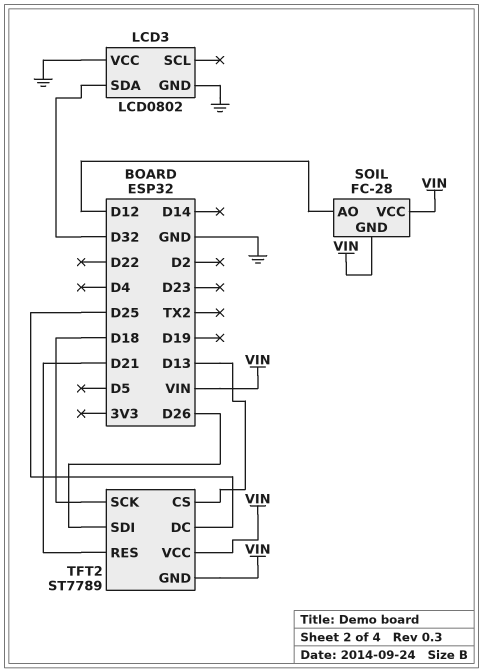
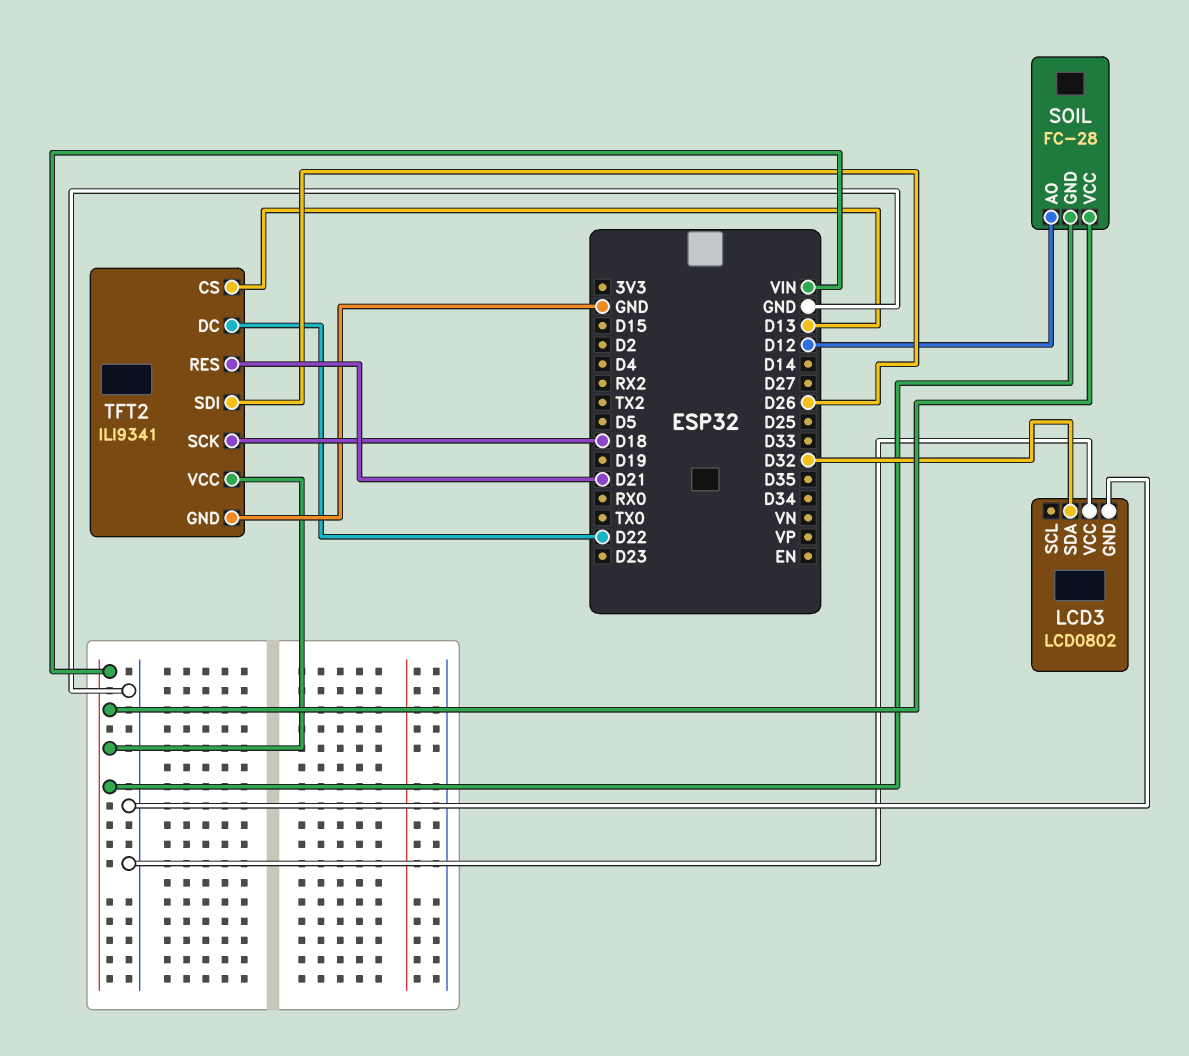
TFT2: ST7789 -> ILI9341
TFT2 pin DC: D25 -> D22
TFT2 pin GND: VIN -> GND

